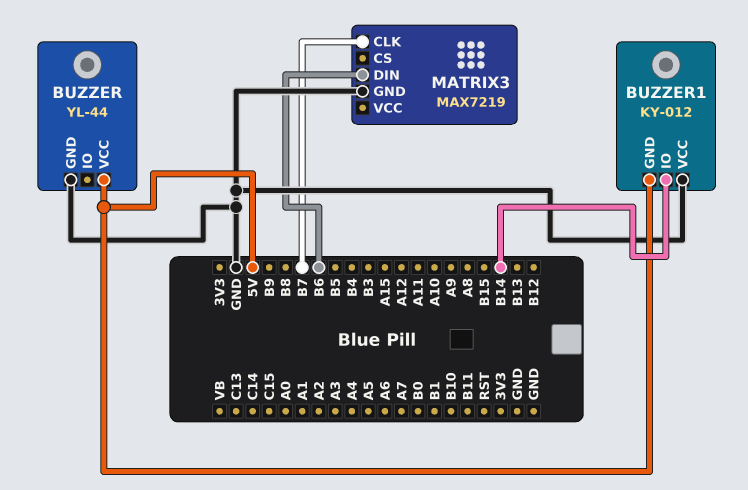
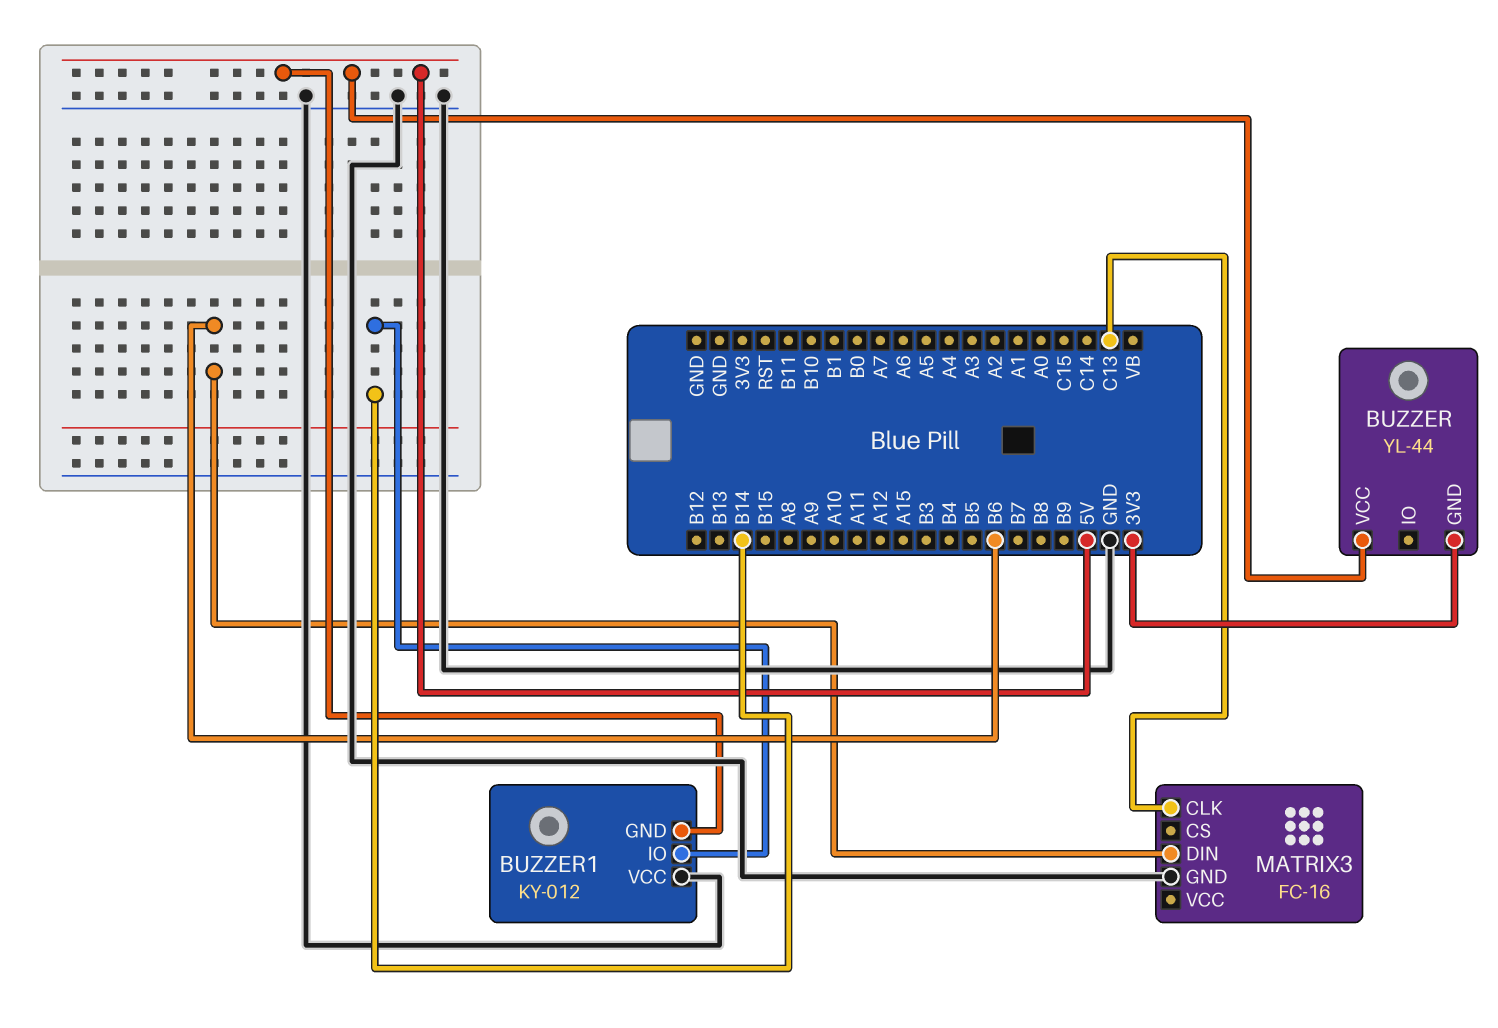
BUZZER pin GND: GND -> 3V3
MATRIX3: MAX7219 -> FC-16
MATRIX3 pin CLK: B7 -> C13

